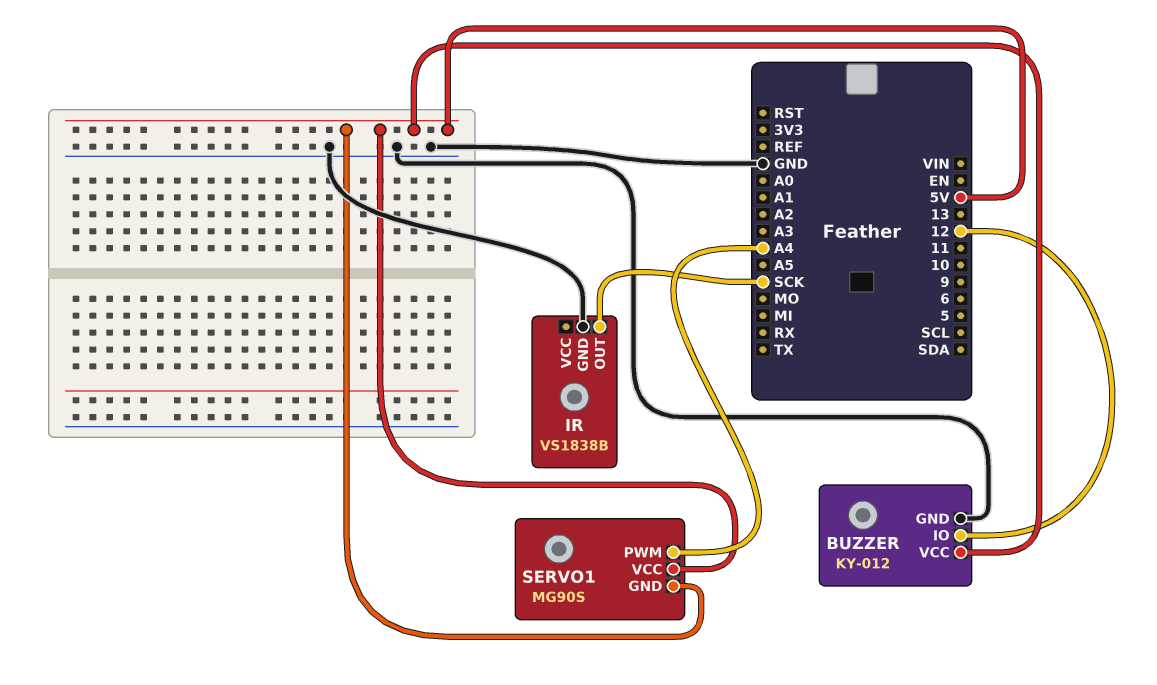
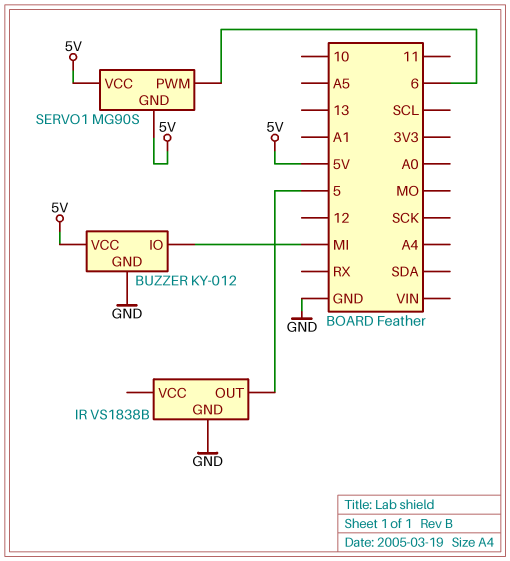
BUZZER pin IO: 12 -> MI
IR pin OUT: SCK -> 5
SERVO1 pin PWM: A4 -> 6

